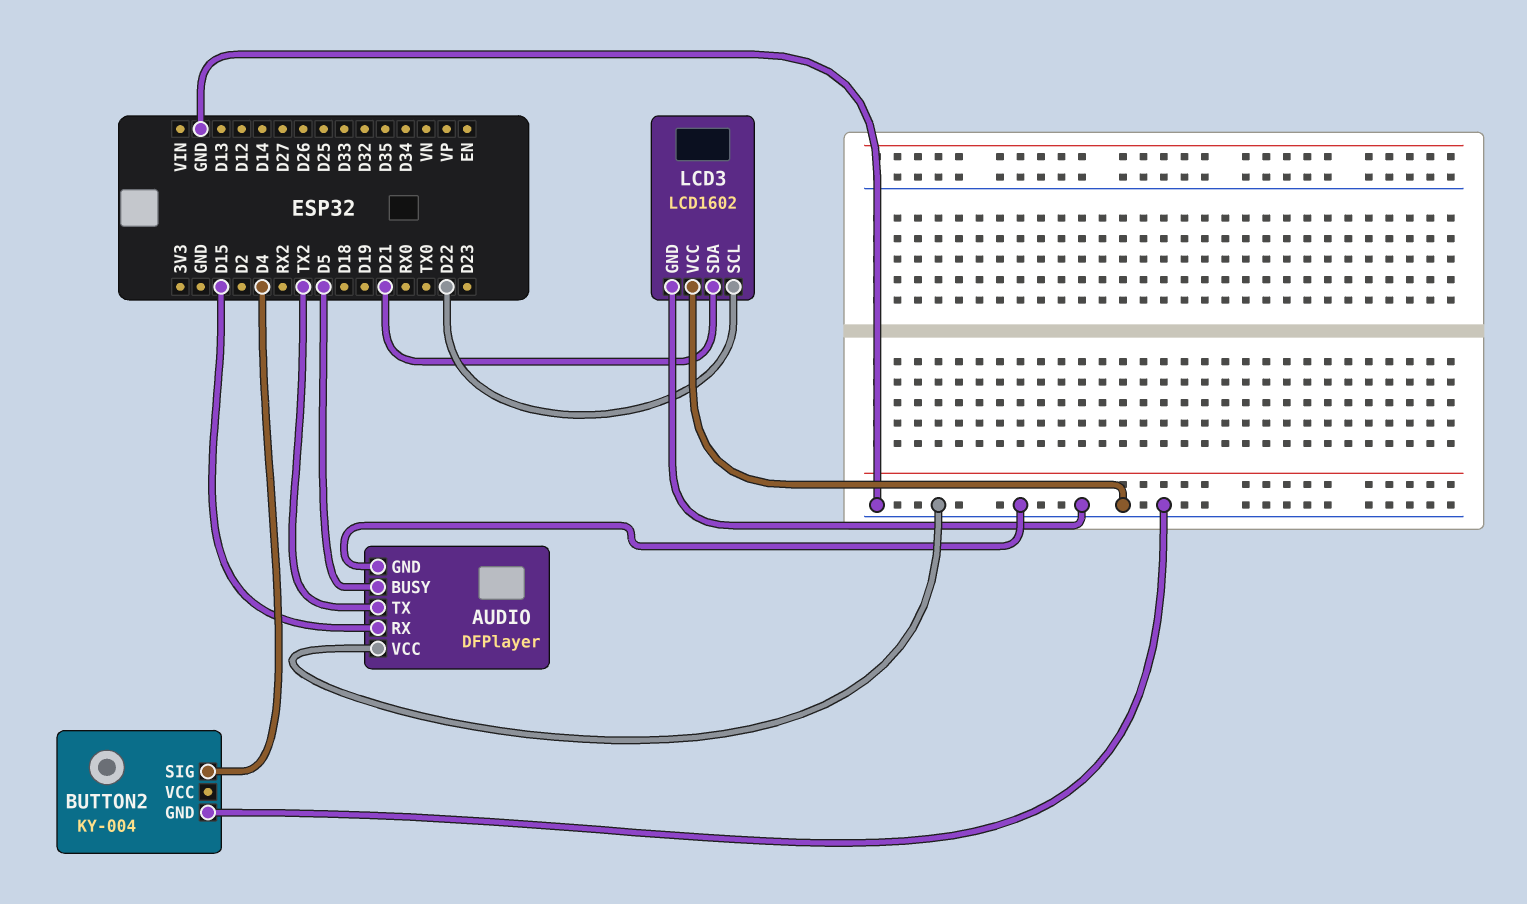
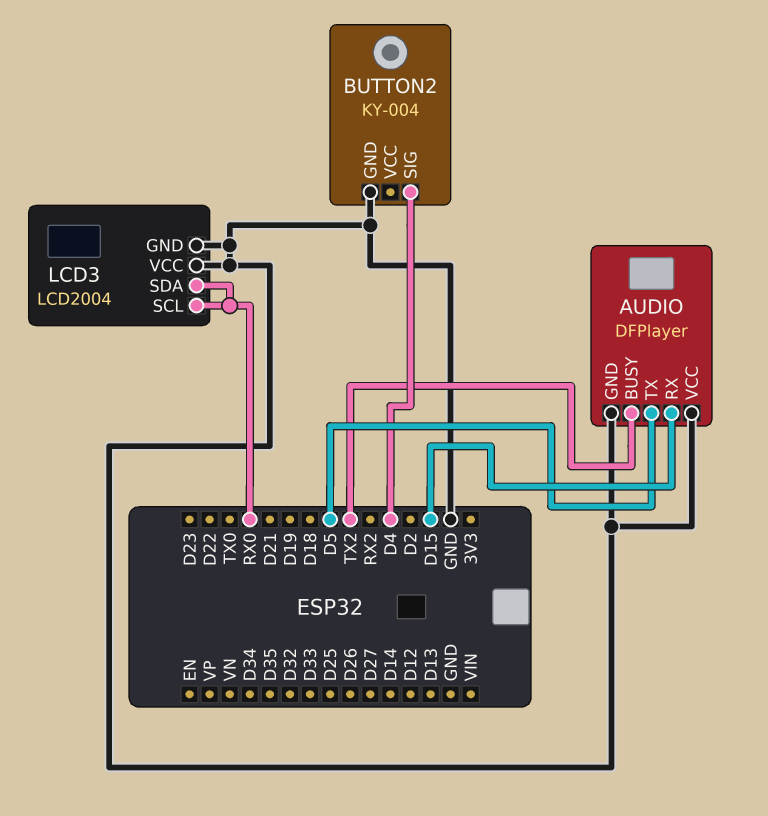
AUDIO pin BUSY: D5 -> TX2
AUDIO pin TX: TX2 -> D5
LCD3: LCD1602 -> LCD2004
LCD3 pin SCL: D22 -> RX0
LCD3 pin SDA: D21 -> RX0

